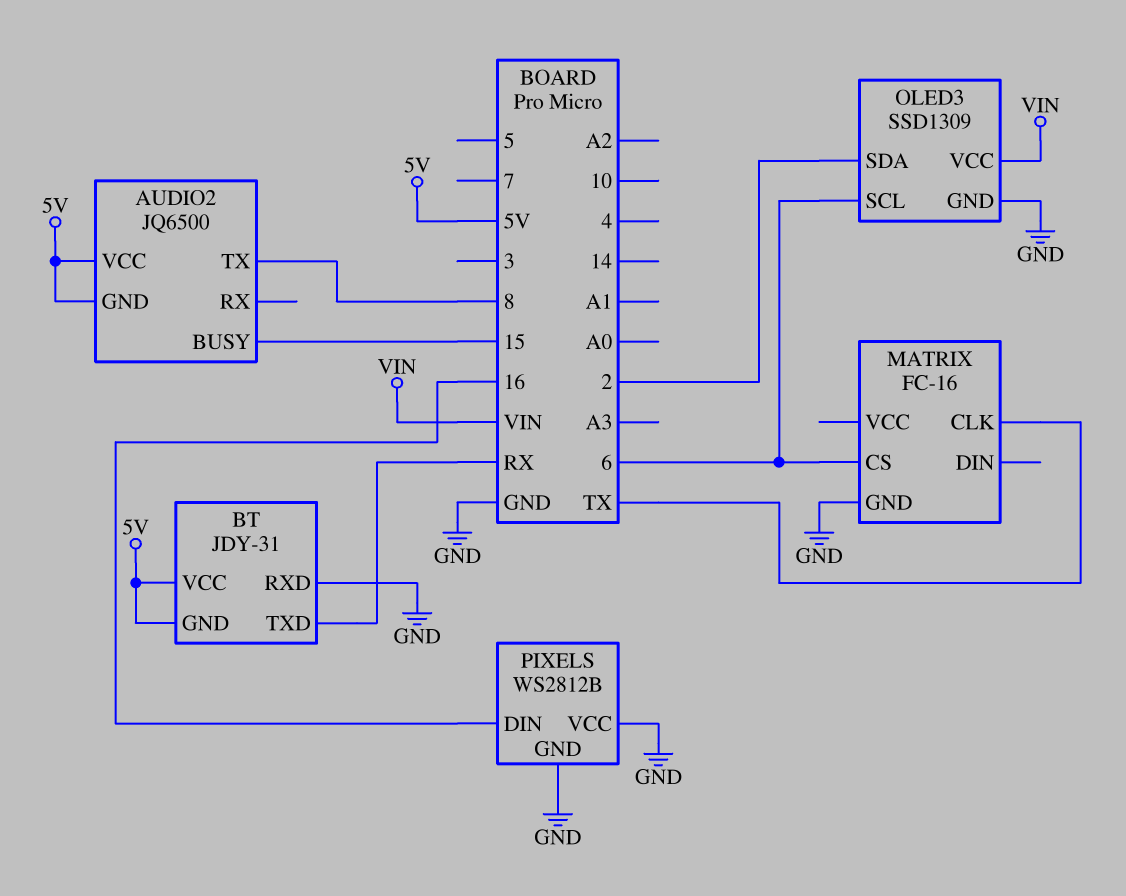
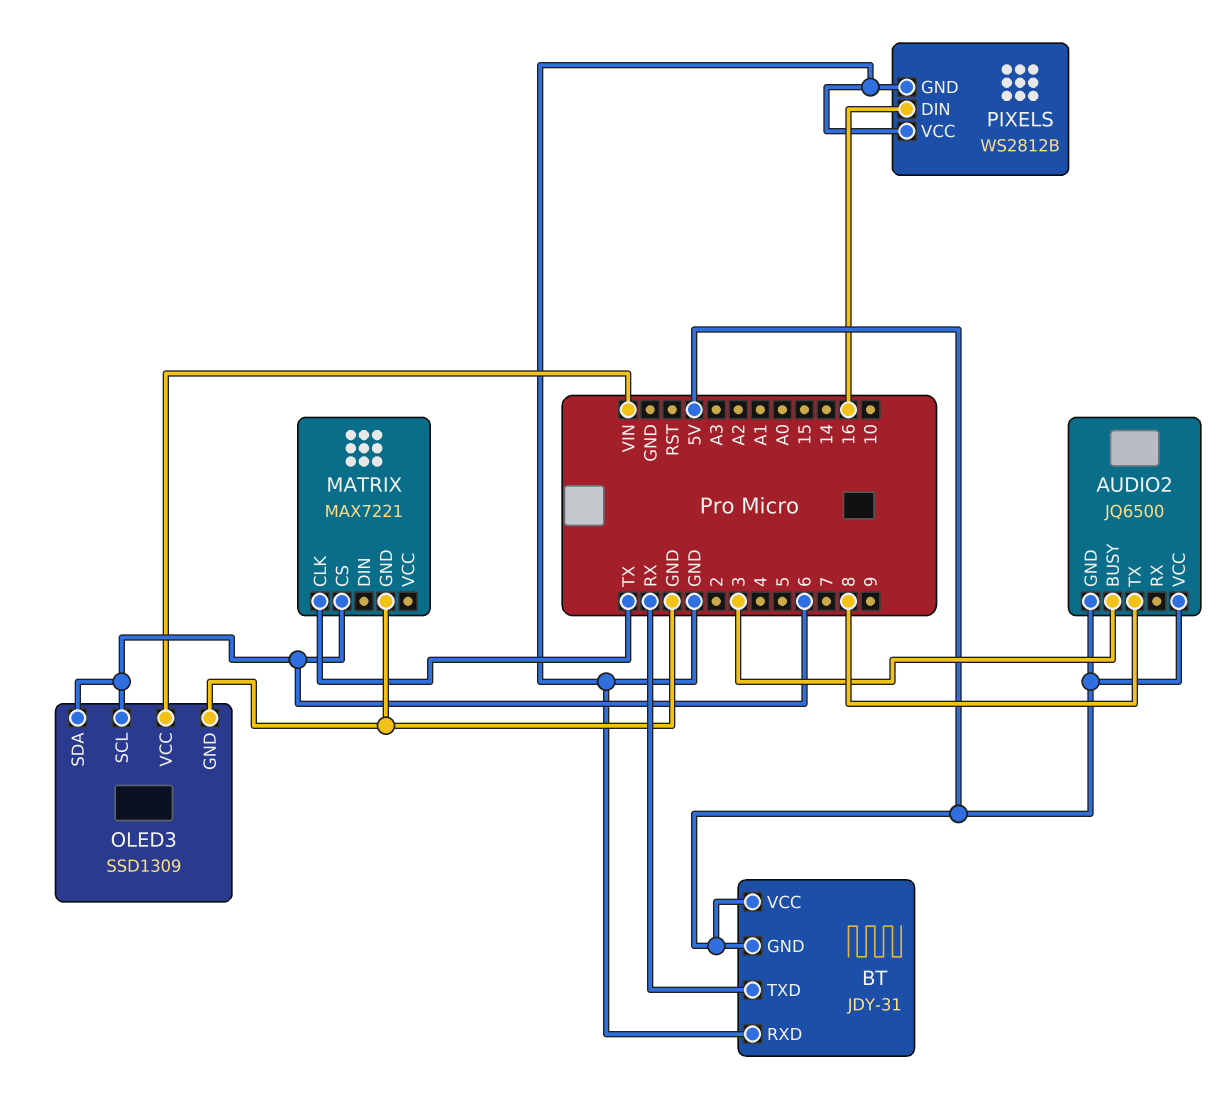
AUDIO2 pin BUSY: 15 -> 3
MATRIX: FC-16 -> MAX7221
OLED3 pin SDA: 2 -> 6

